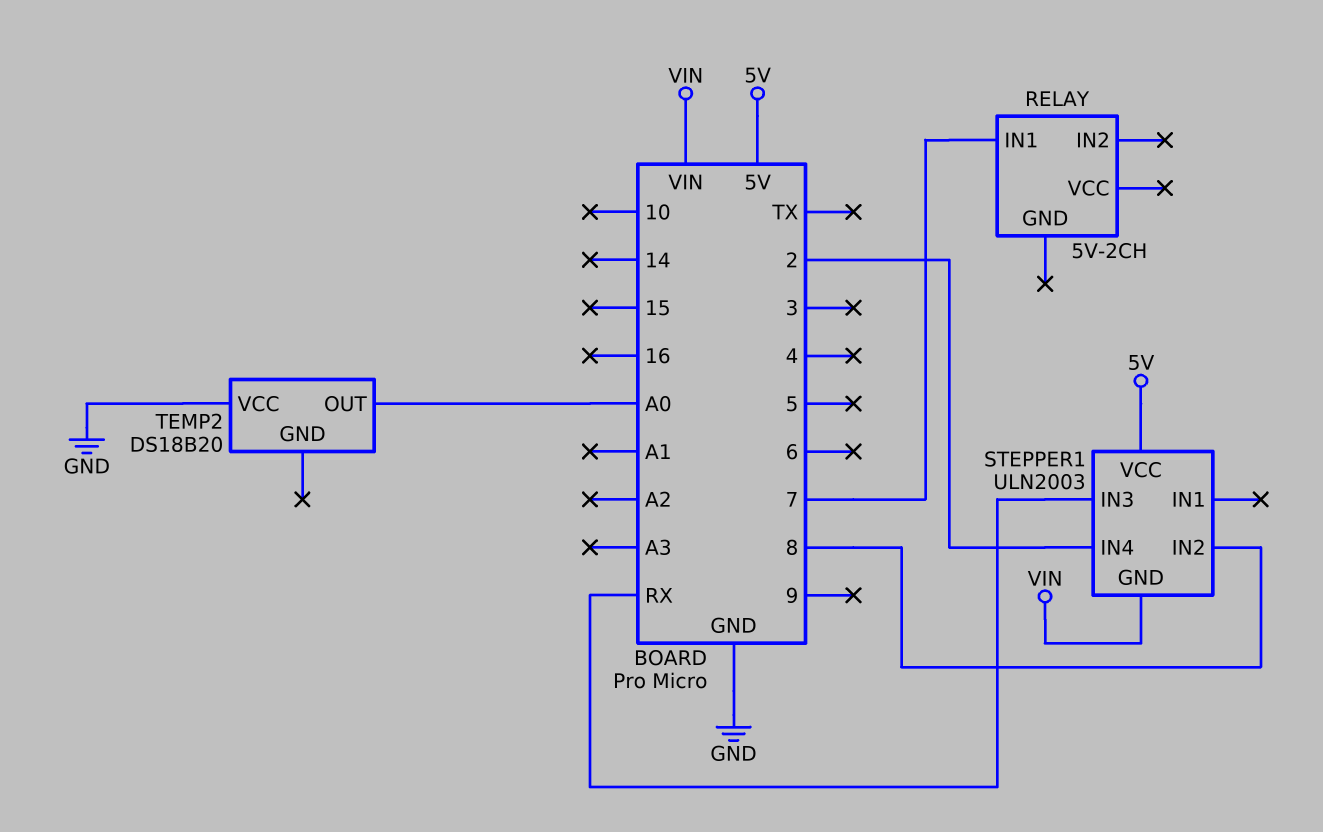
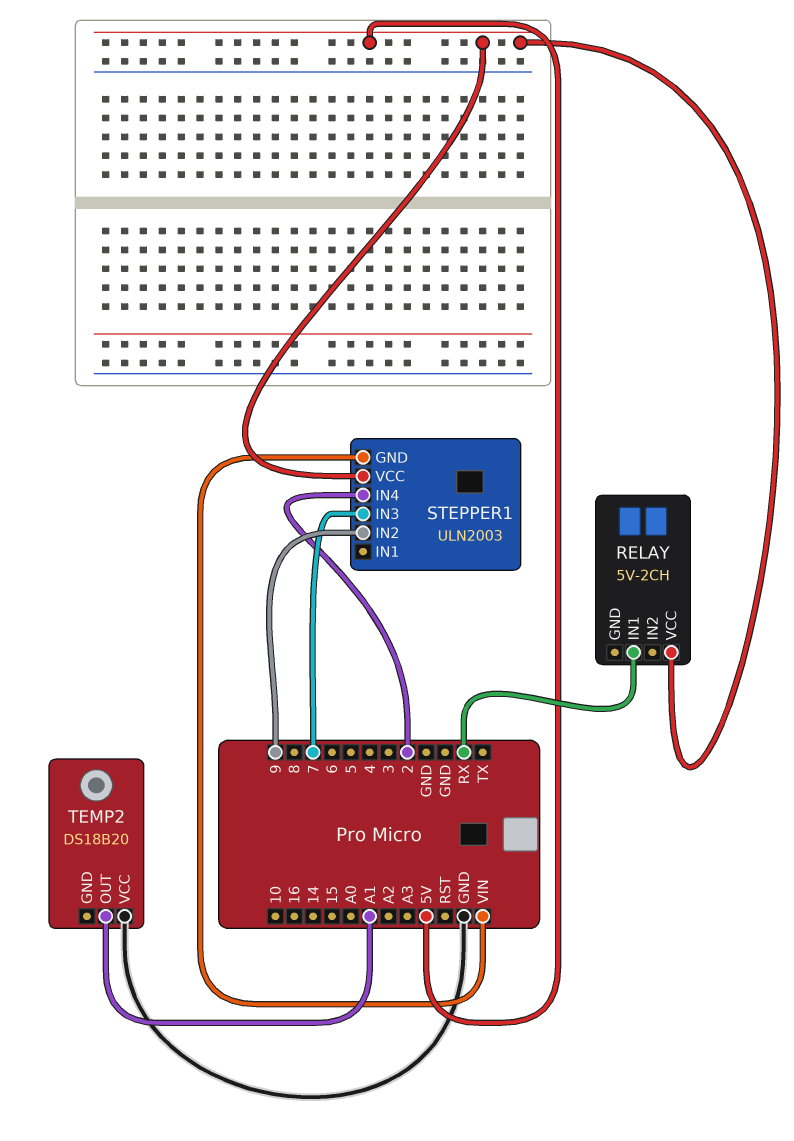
RELAY pin IN1: 7 -> RX
RELAY pin VCC: none -> 5V
STEPPER1 pin IN2: 8 -> 9
STEPPER1 pin IN3: RX -> 7
TEMP2 pin OUT: A0 -> A1

